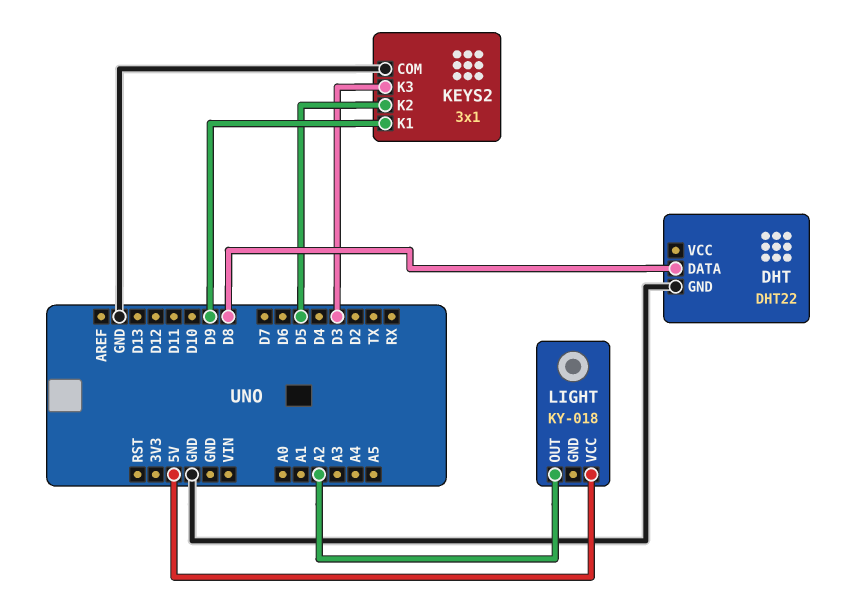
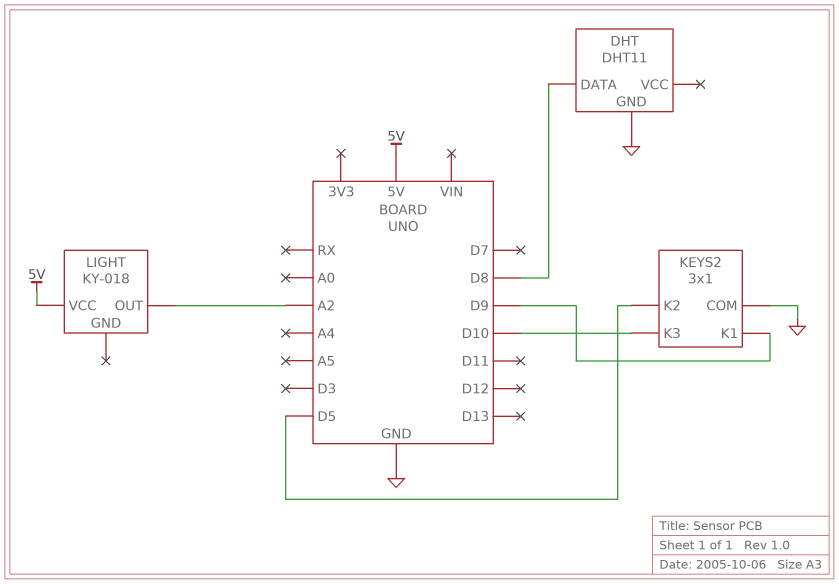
DHT: DHT22 -> DHT11
KEYS2 pin K3: D3 -> D10

